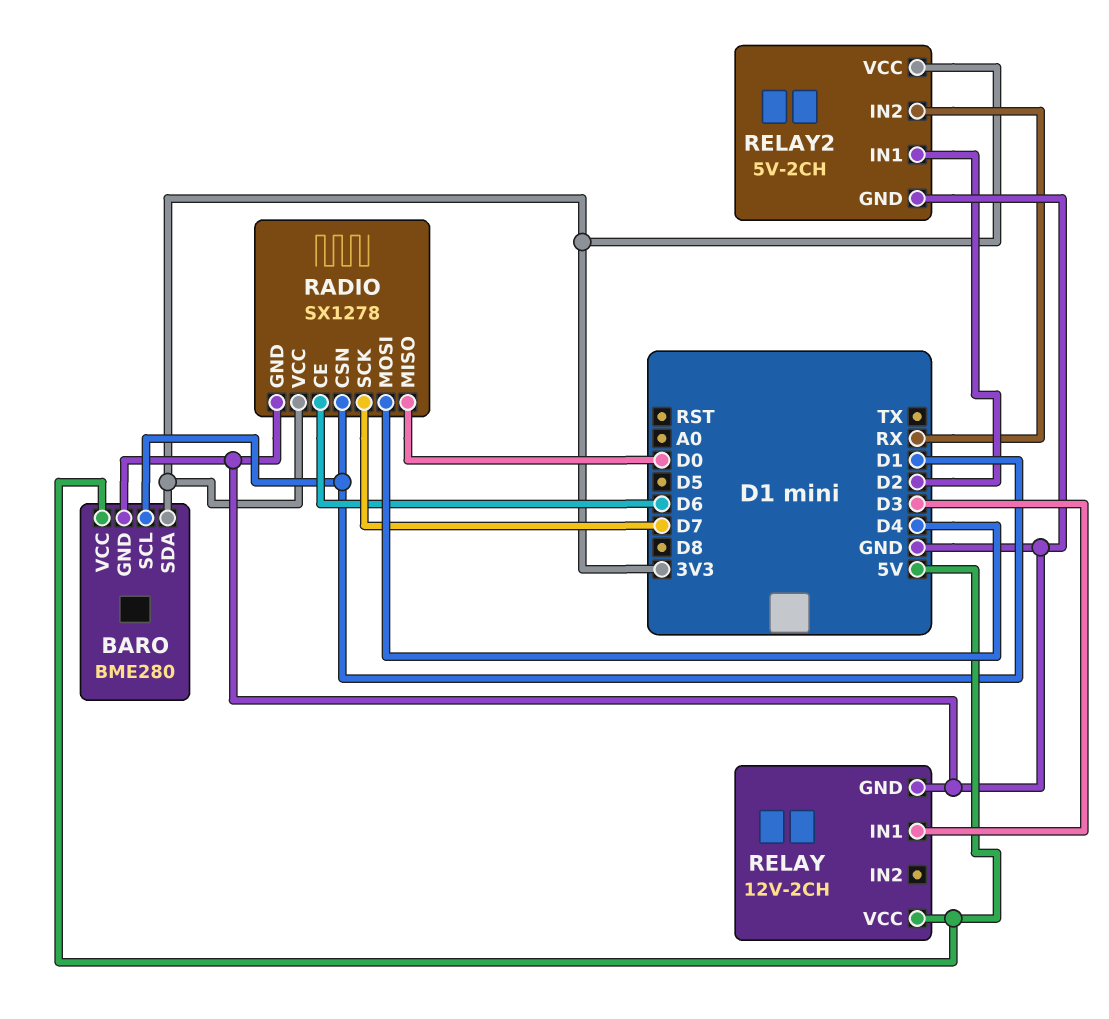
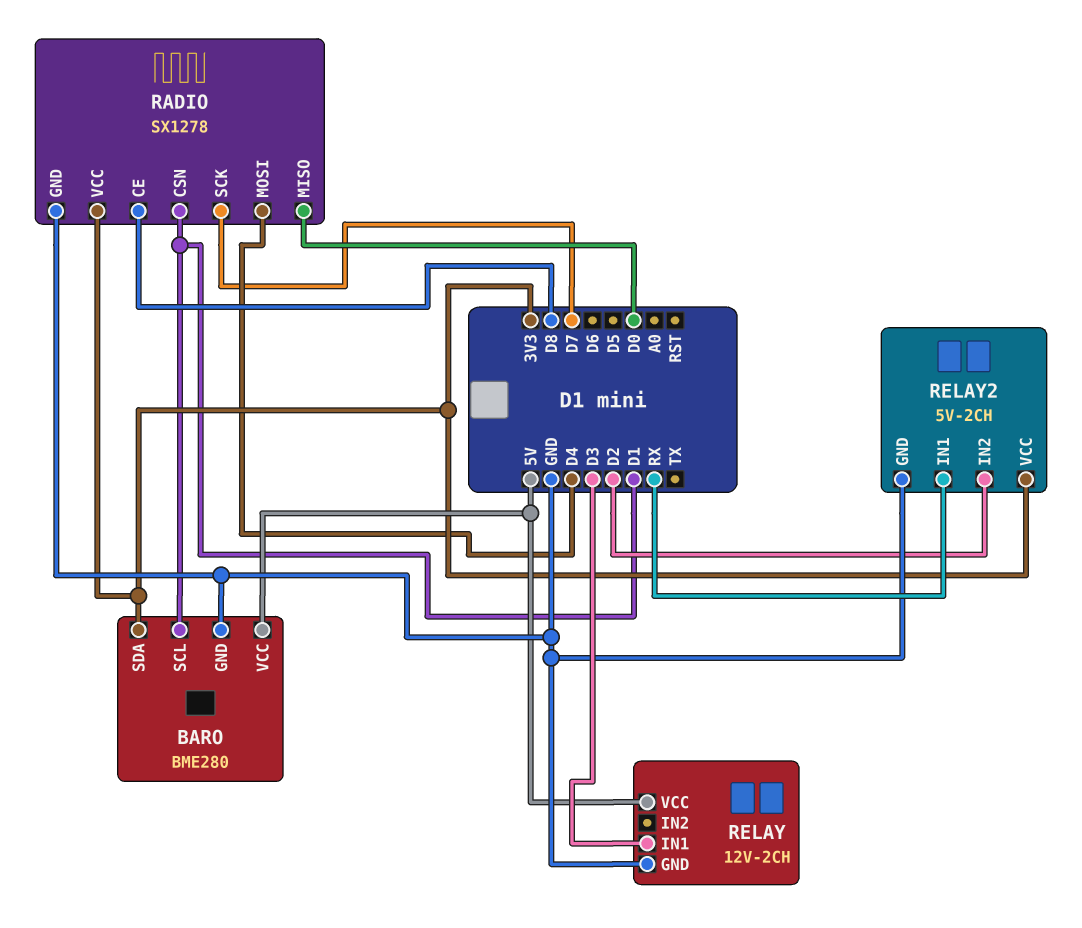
RADIO pin CE: D6 -> D8
RELAY2 pin IN1: D2 -> RX
RELAY2 pin IN2: RX -> D2

